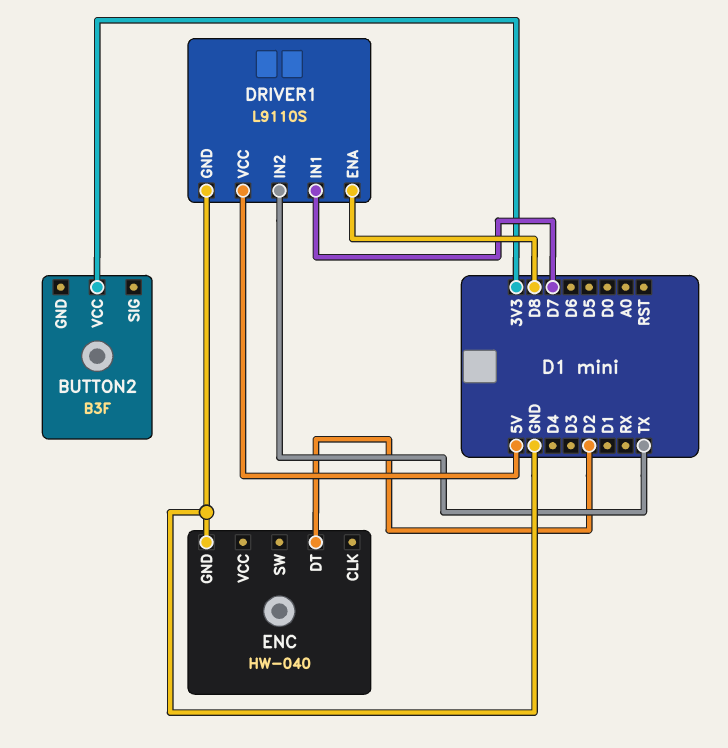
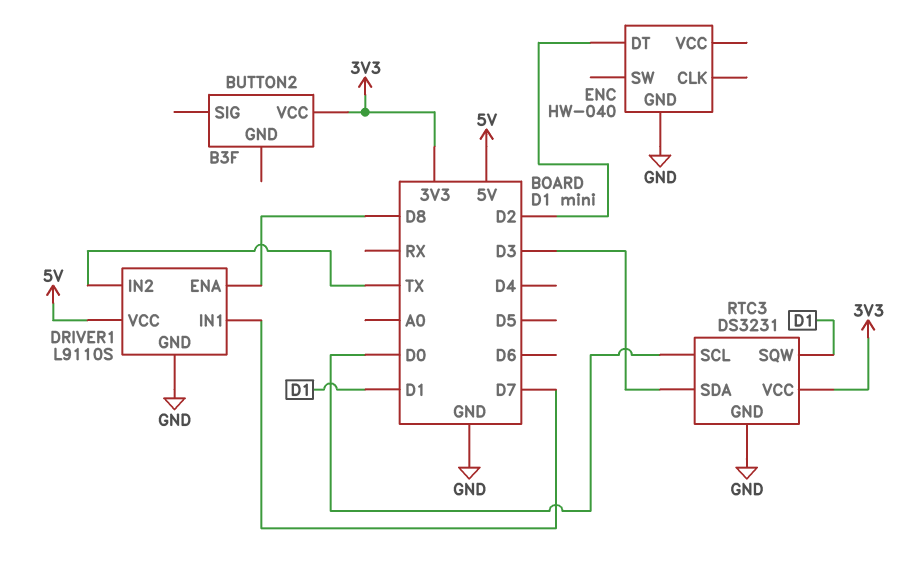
RTC3: none -> DS3231
RTC3 pin GND: none -> GND
RTC3 pin SCL: none -> D0
RTC3 pin SDA: none -> D3
RTC3 pin SQW: none -> D1
RTC3 pin VCC: none -> 3V3

